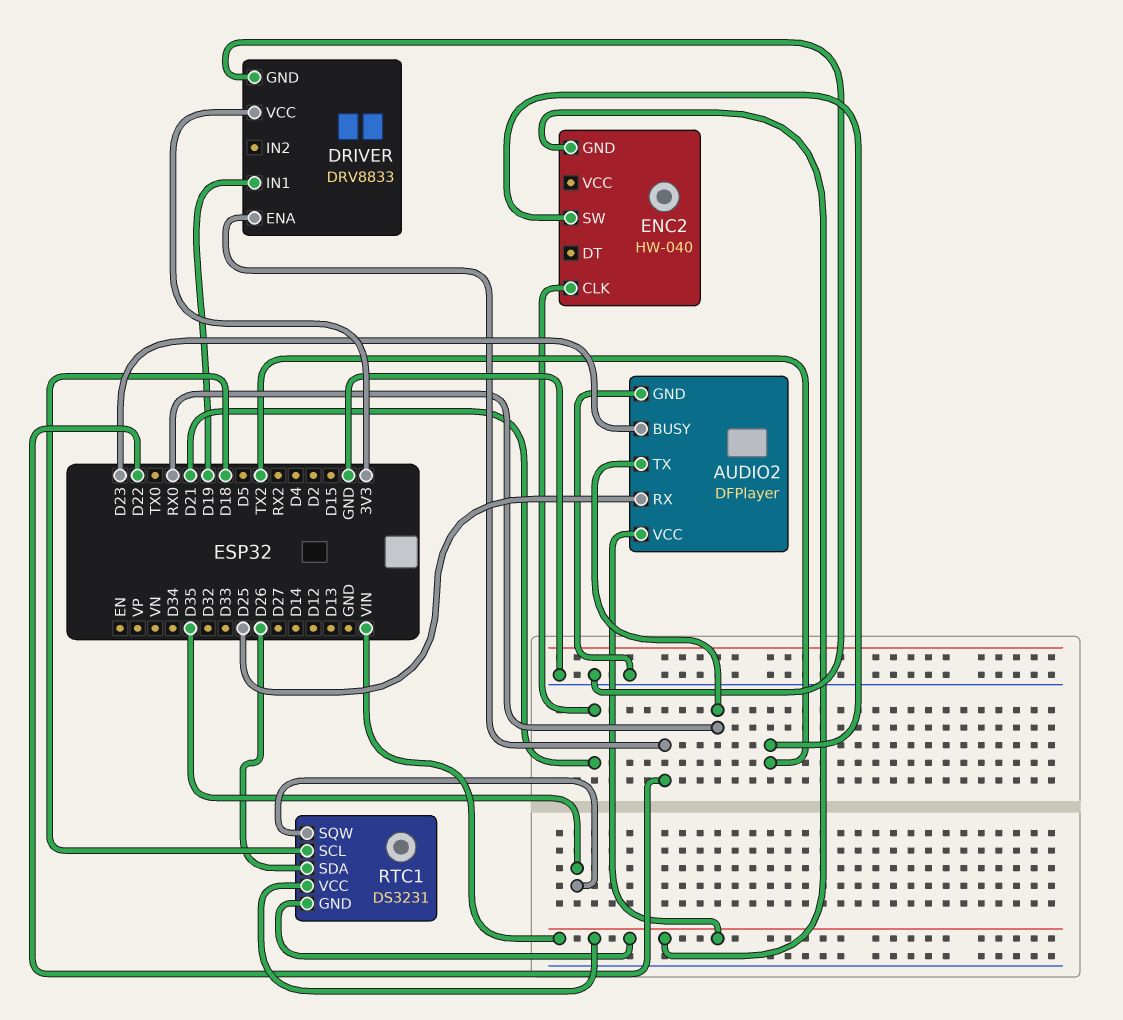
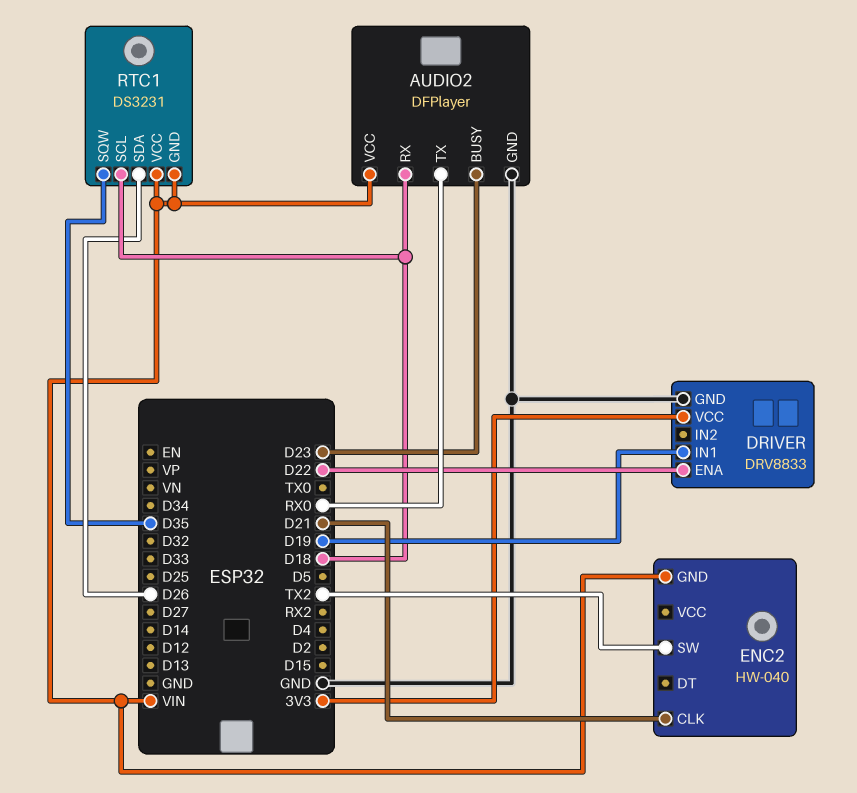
AUDIO2 pin RX: D25 -> D18

